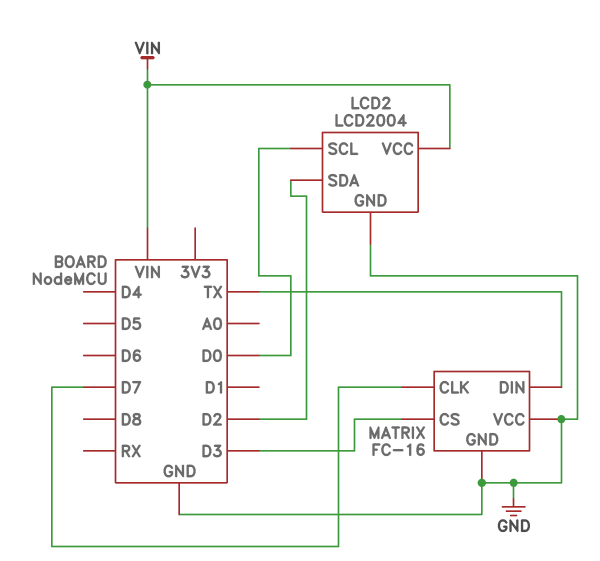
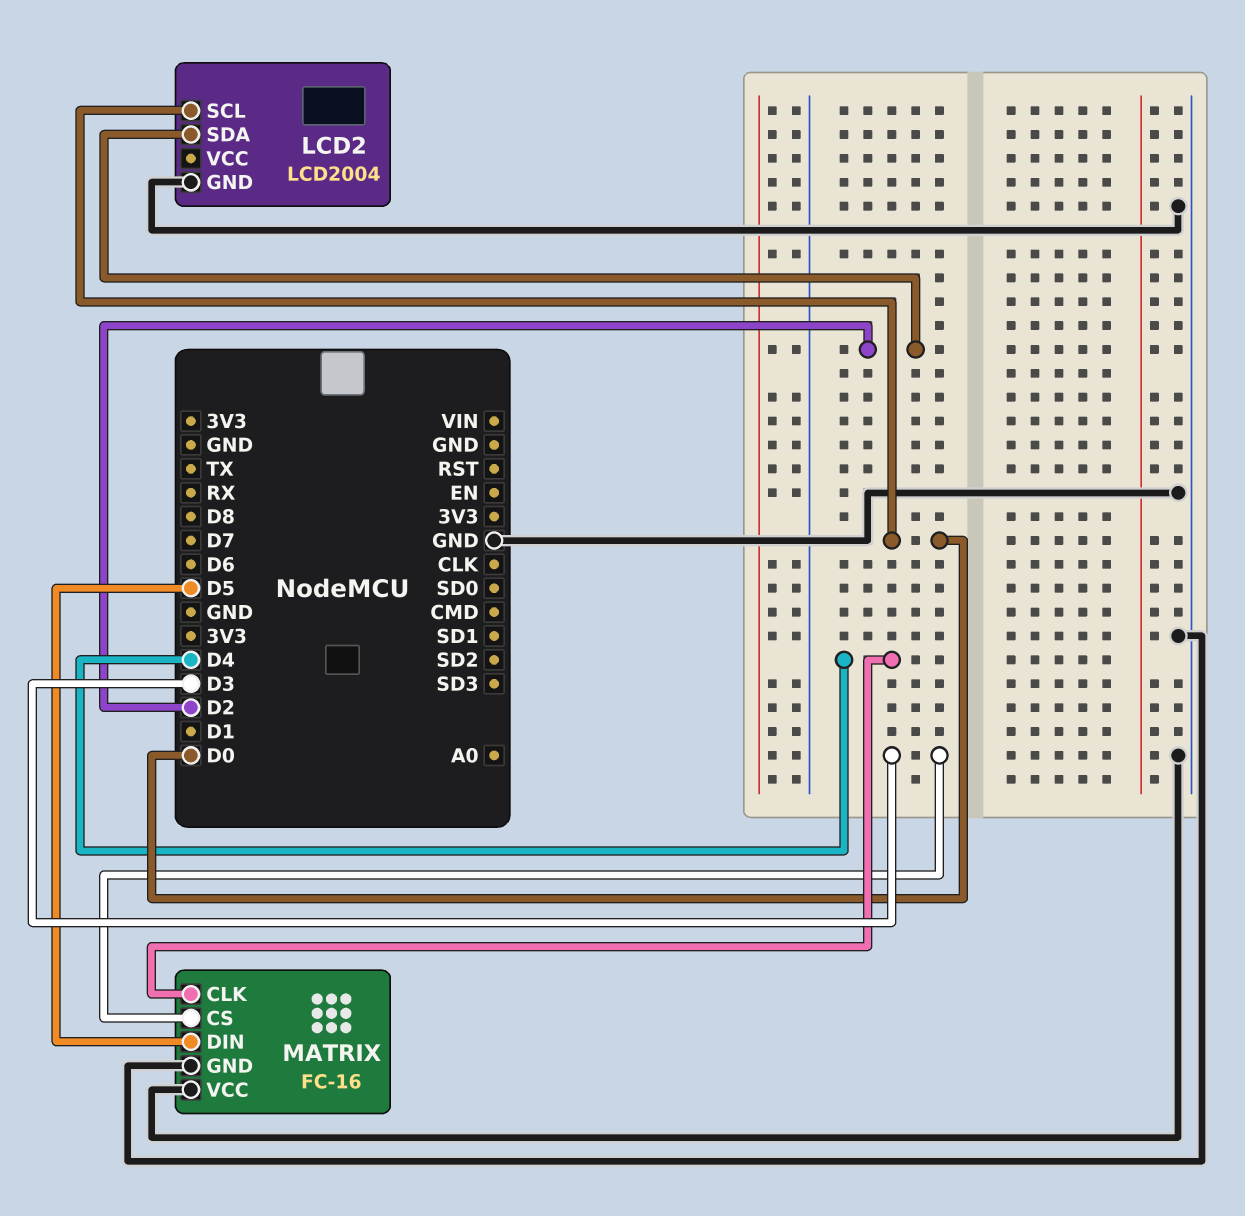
LCD2 pin VCC: VIN -> none
MATRIX pin CLK: D7 -> D4
MATRIX pin DIN: TX -> D5

